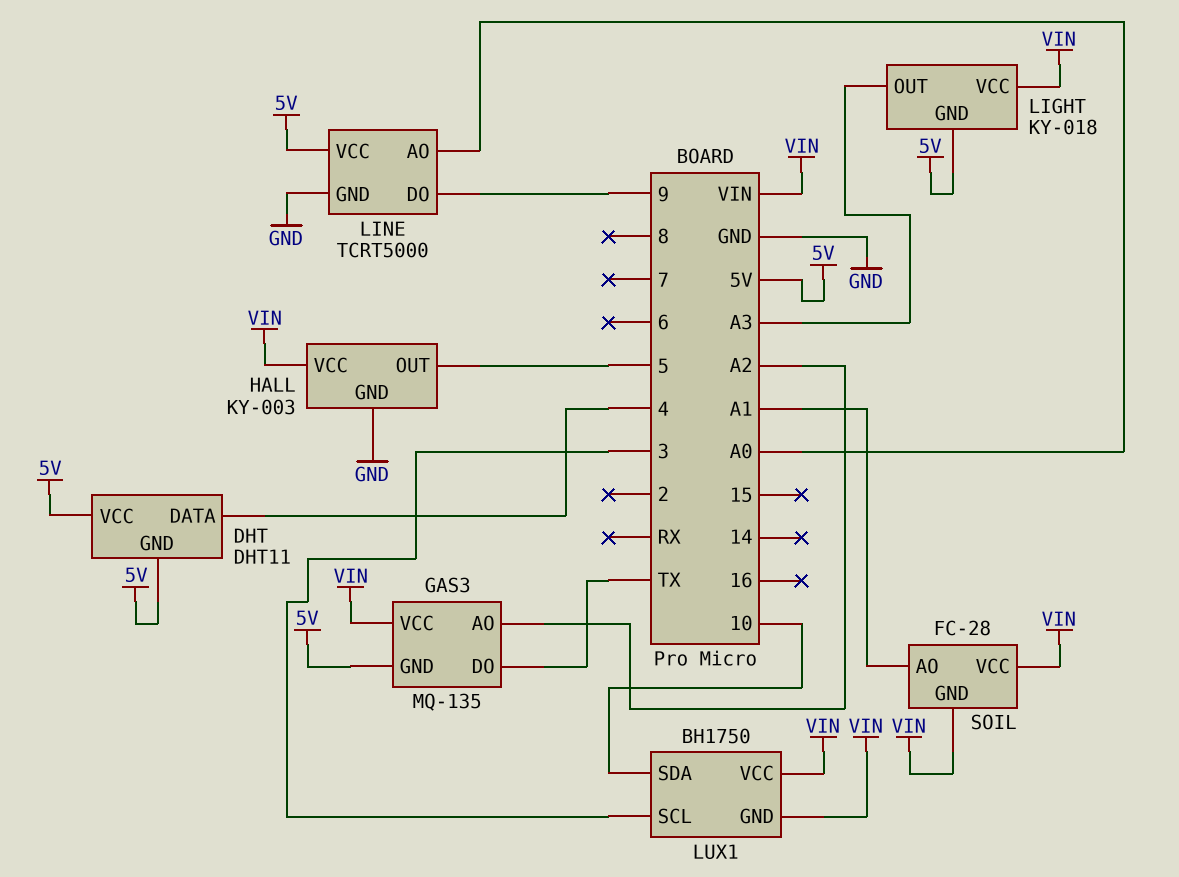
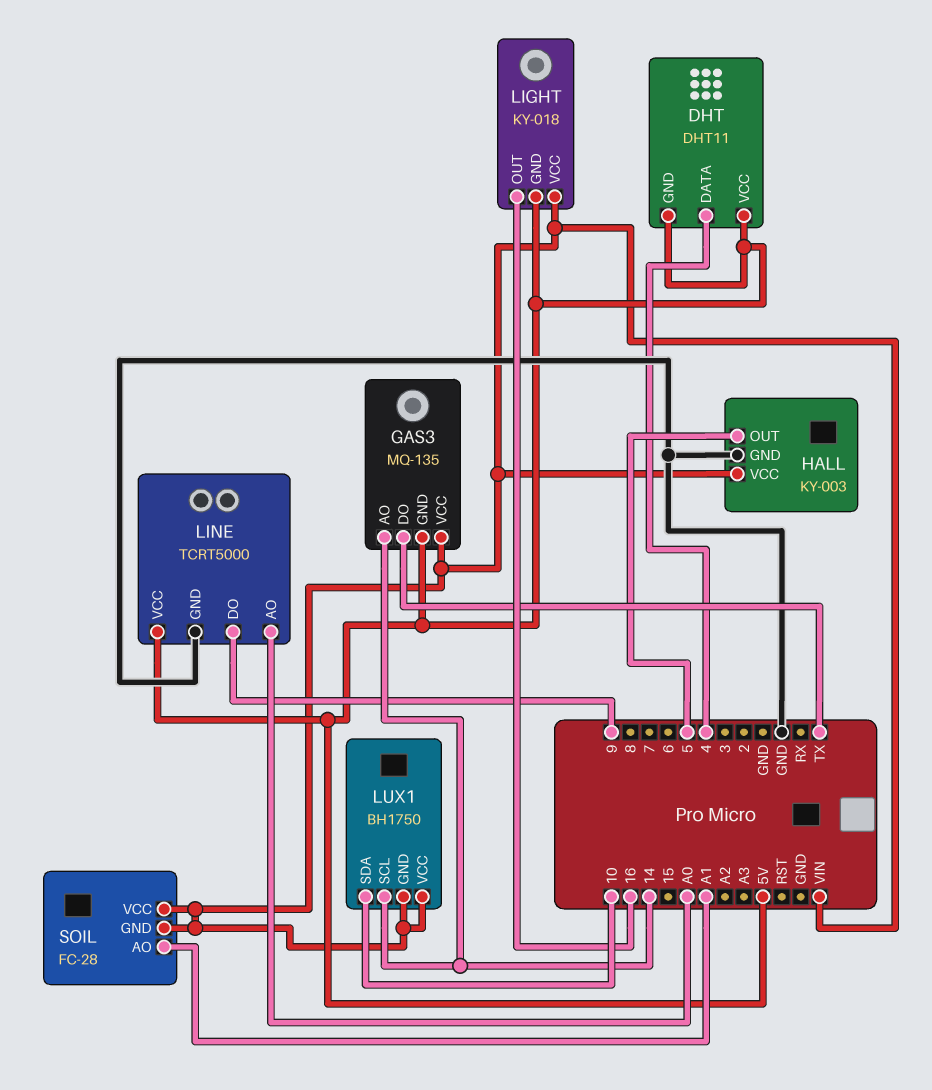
GAS3 pin AO: A2 -> 14
LIGHT pin OUT: A3 -> 16
LUX1 pin SCL: 3 -> 14

